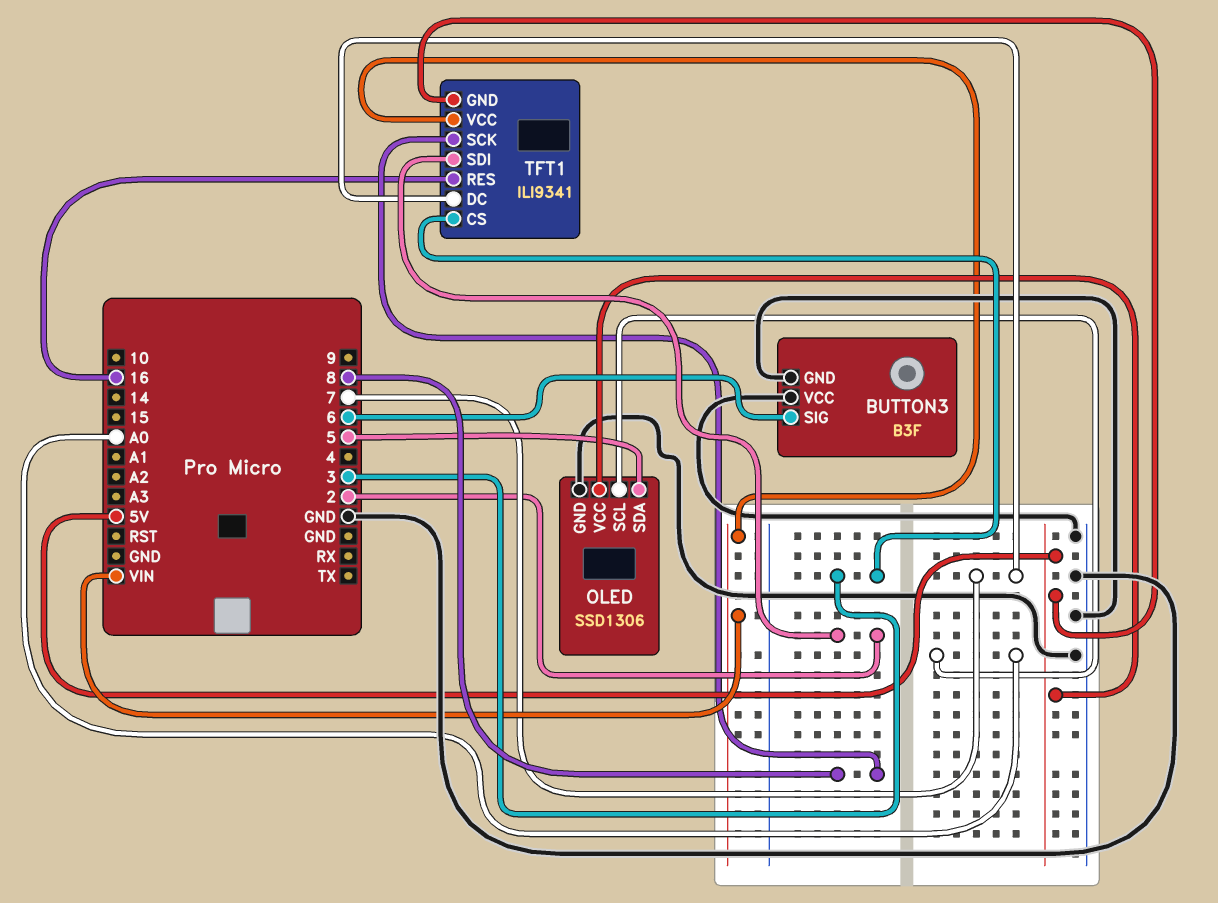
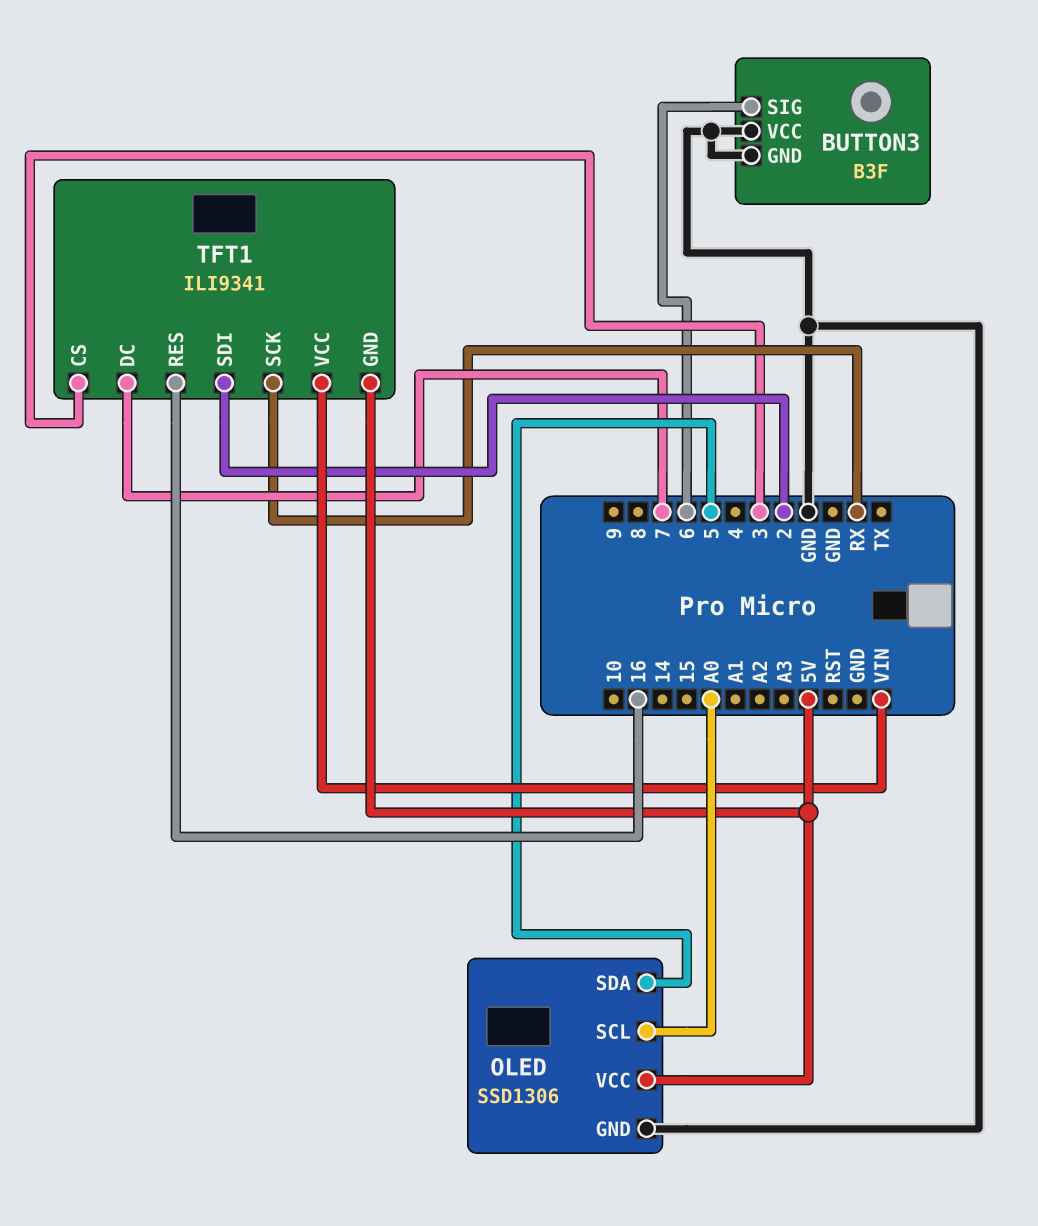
TFT1 pin SCK: 8 -> RX

